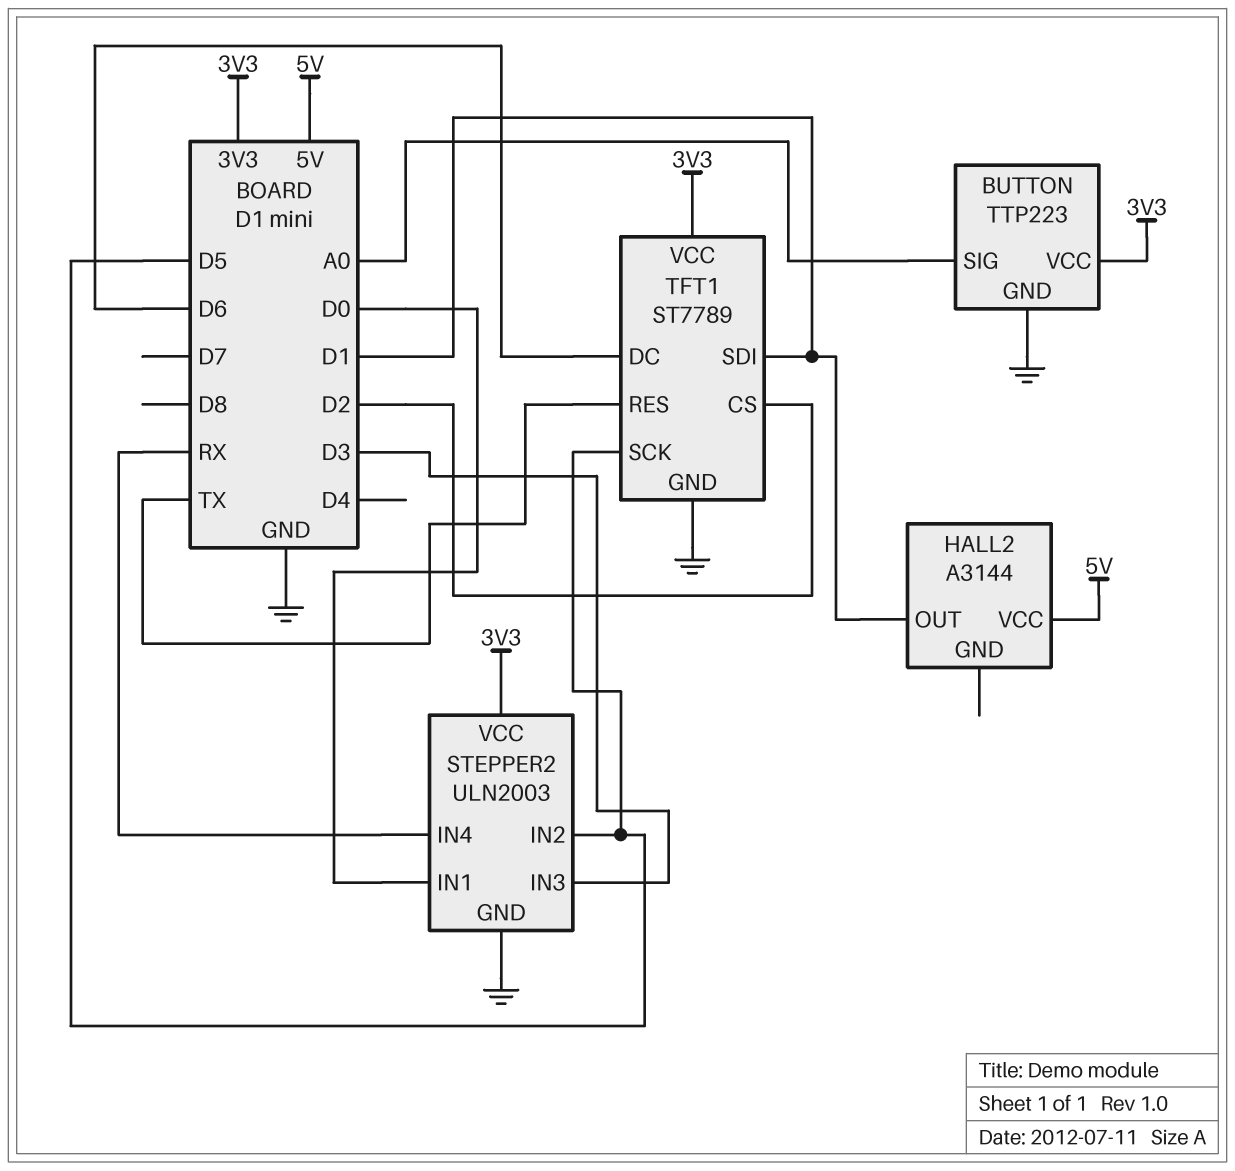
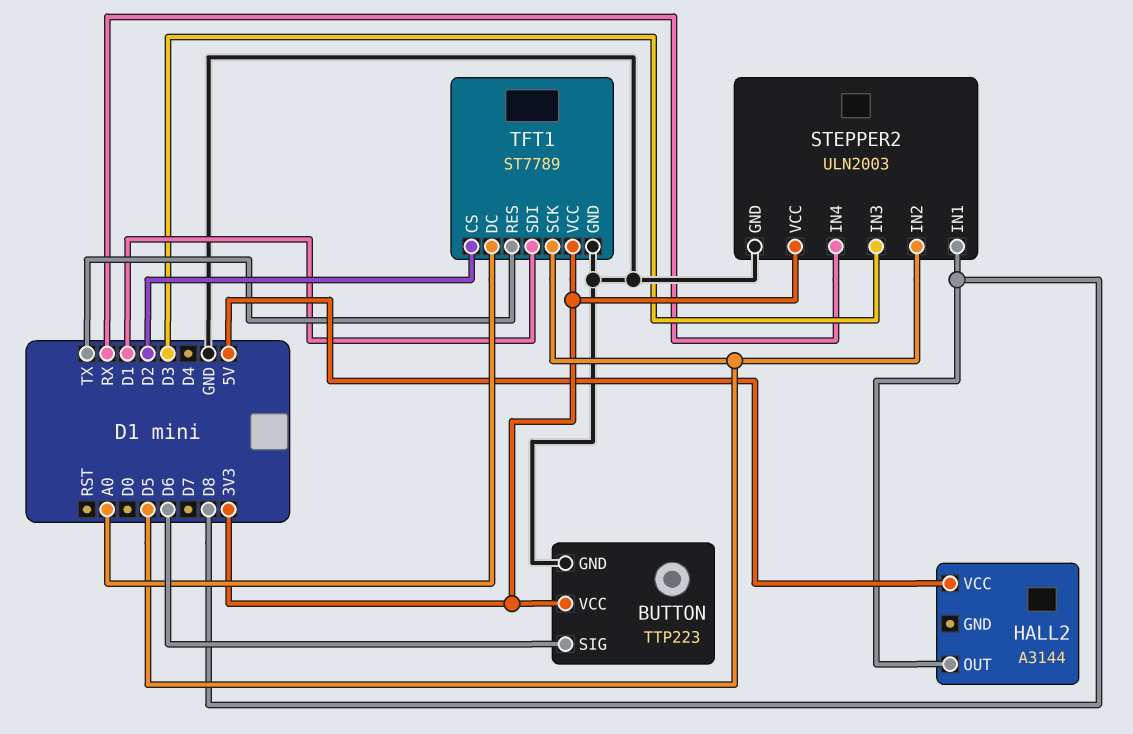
BUTTON pin SIG: A0 -> D6
HALL2 pin OUT: D1 -> D8
STEPPER2 pin IN1: D0 -> D8
TFT1 pin DC: D6 -> A0

